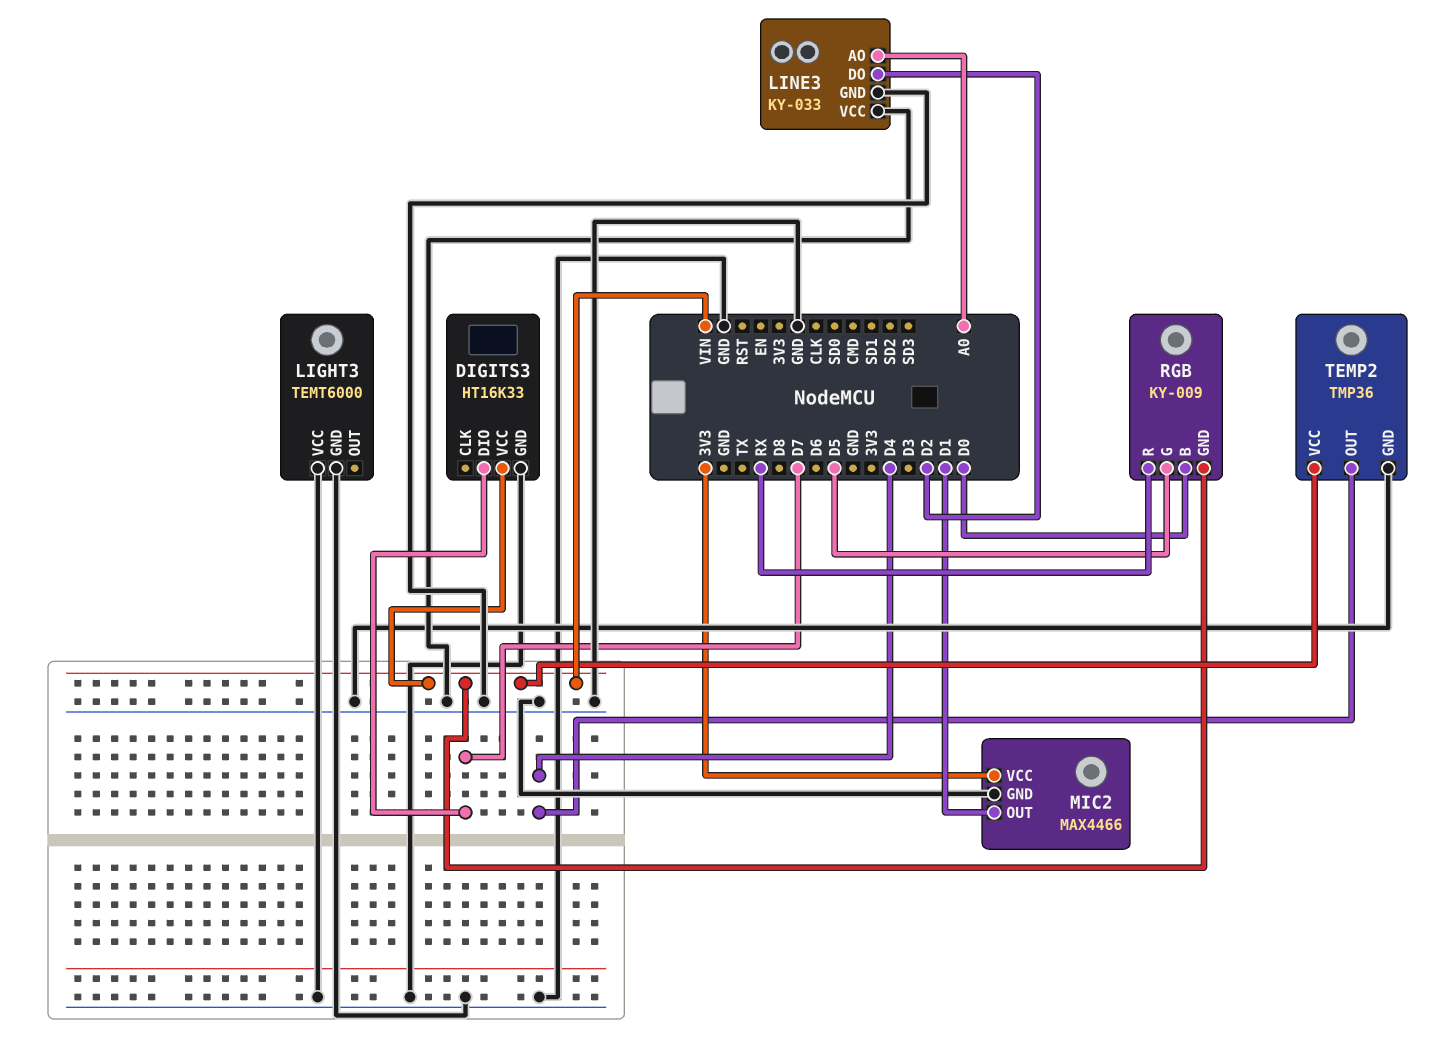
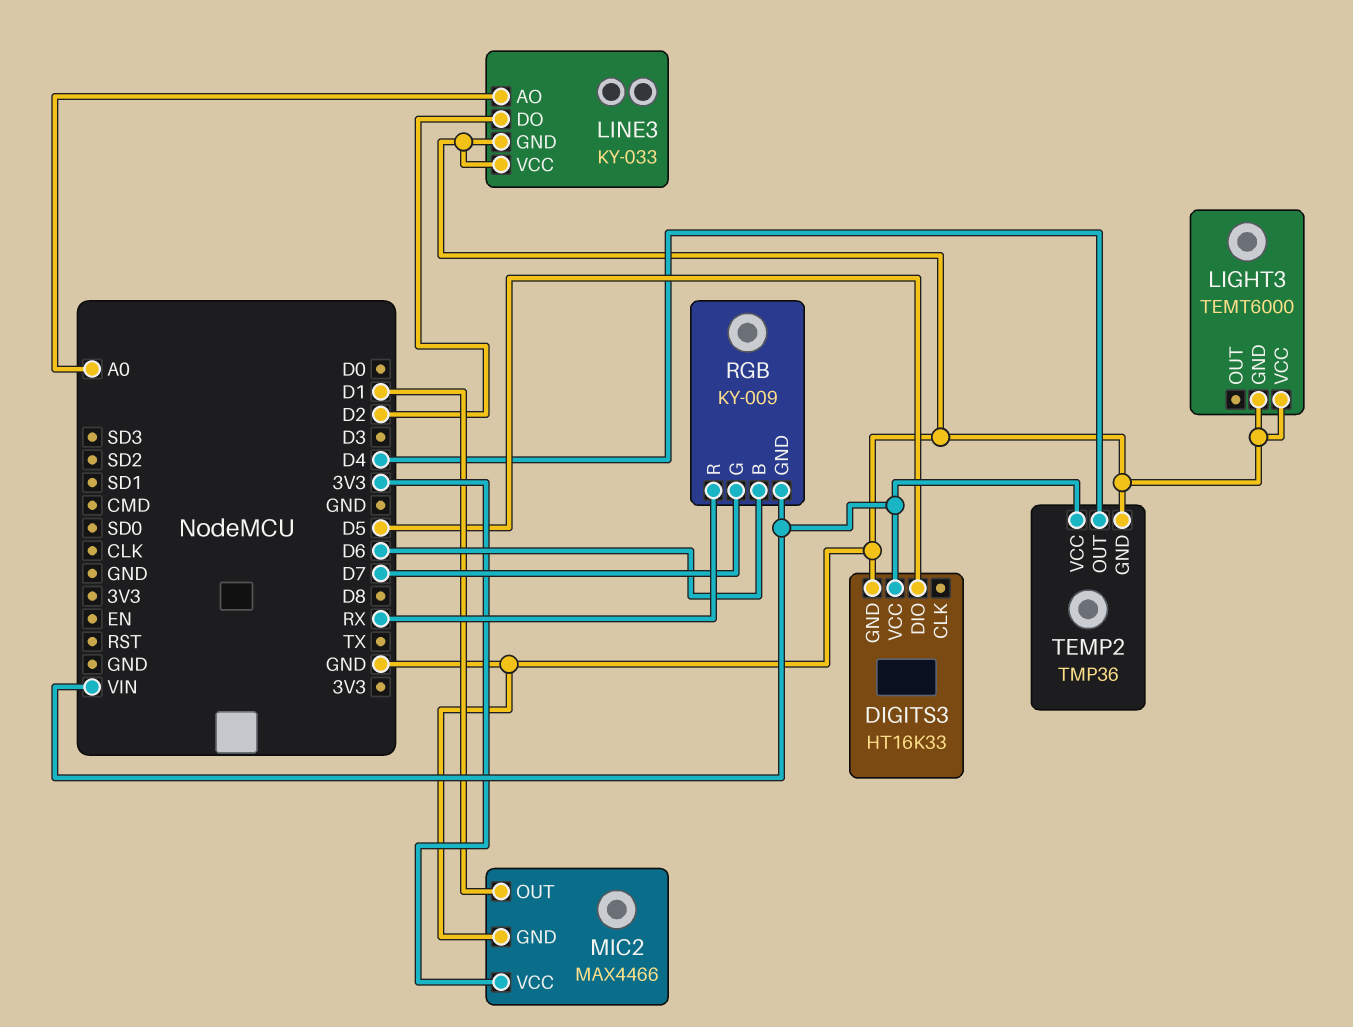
DIGITS3 pin DIO: D7 -> D5
RGB pin B: D0 -> D6
RGB pin G: D5 -> D7

